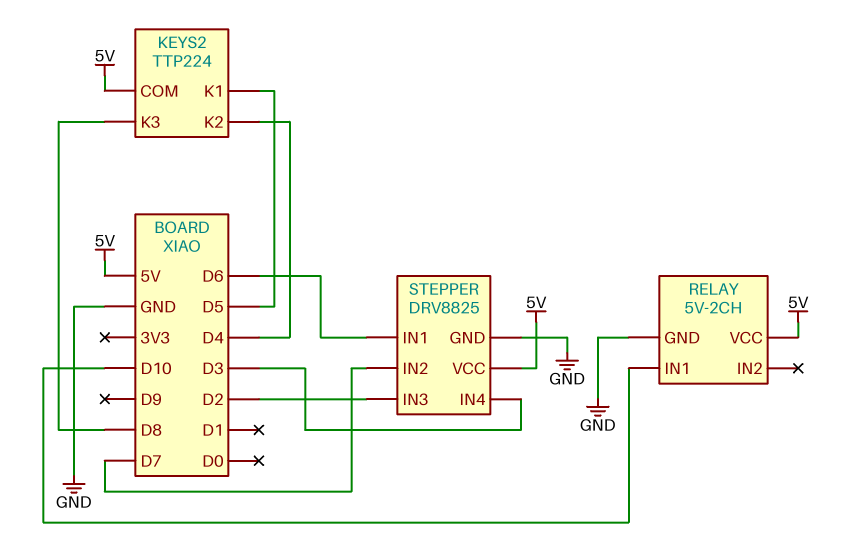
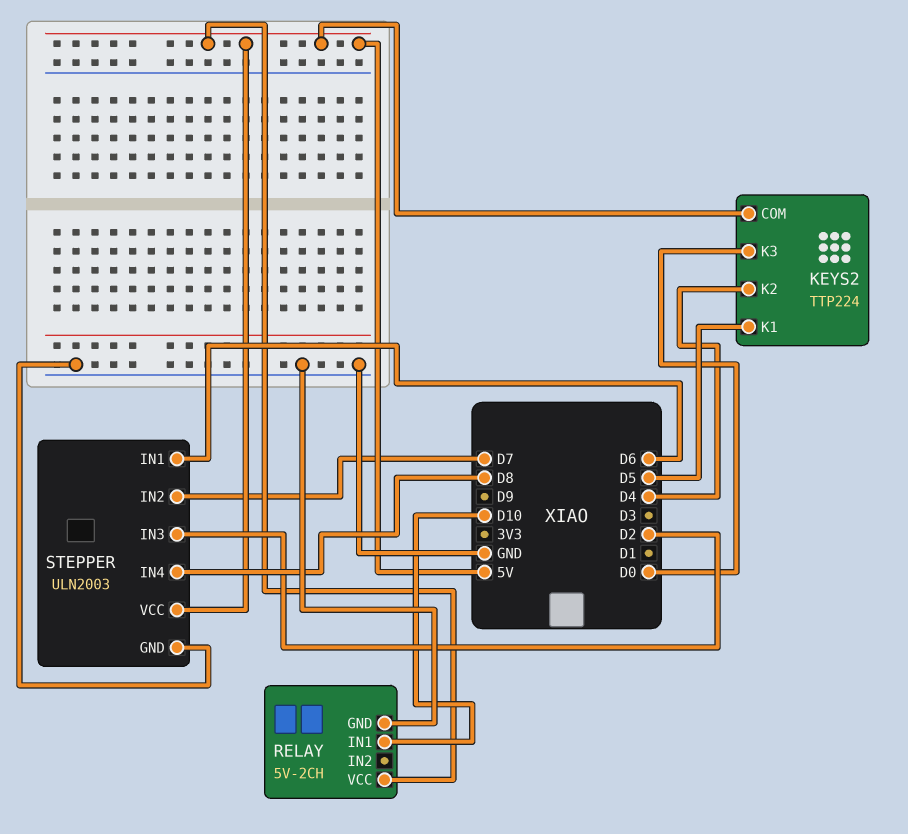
KEYS2 pin K3: D8 -> D0
STEPPER: DRV8825 -> ULN2003
STEPPER pin IN4: D3 -> D8

